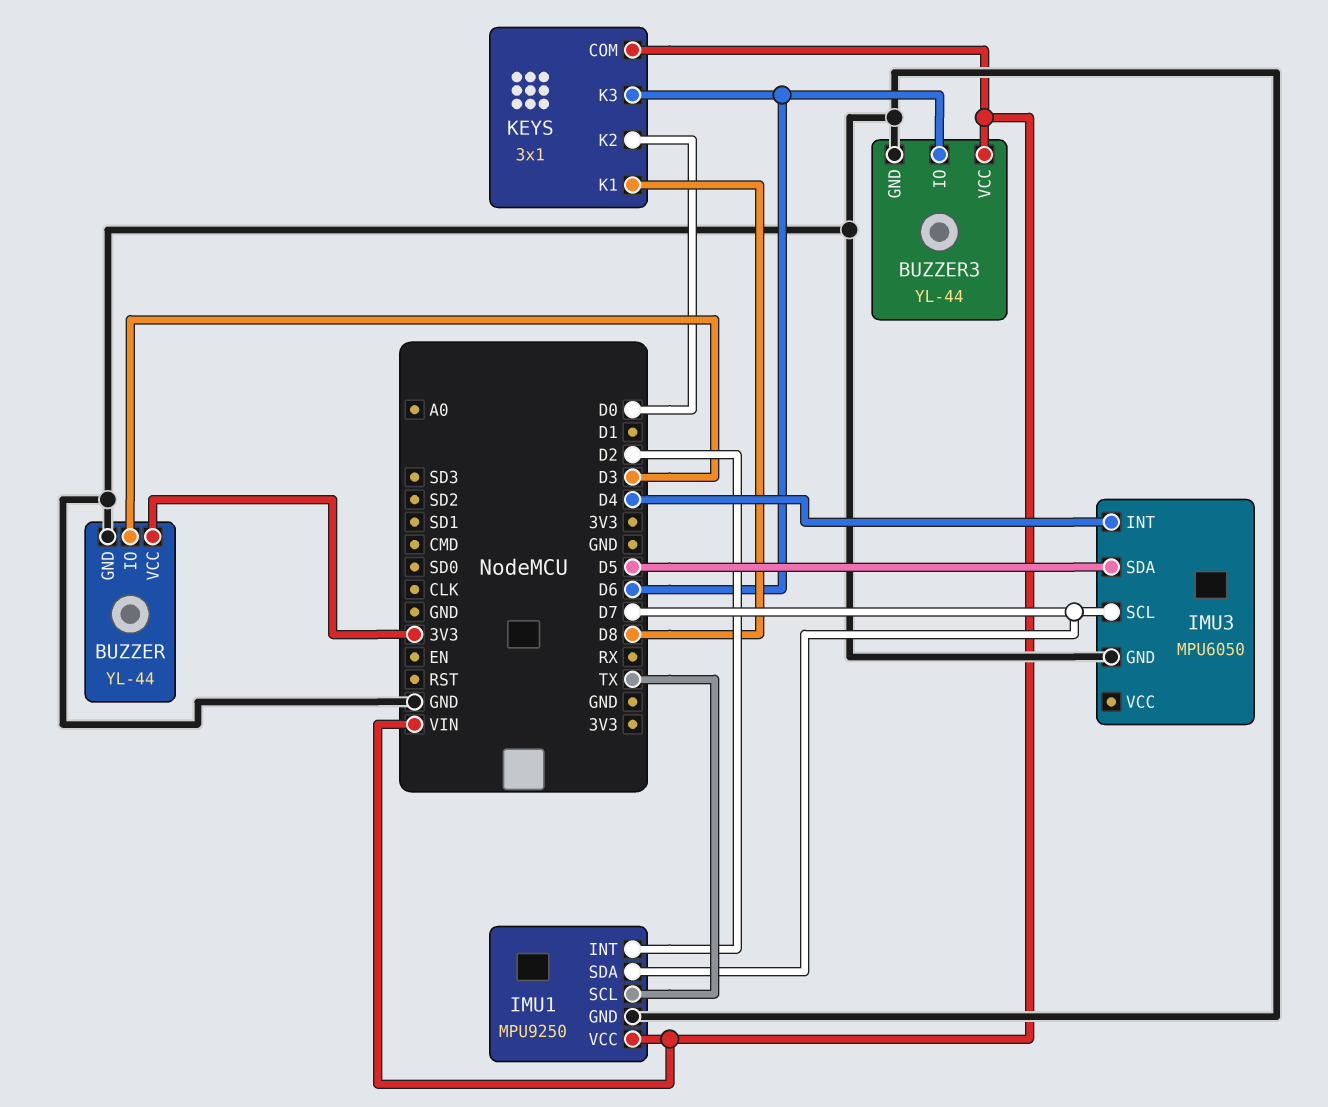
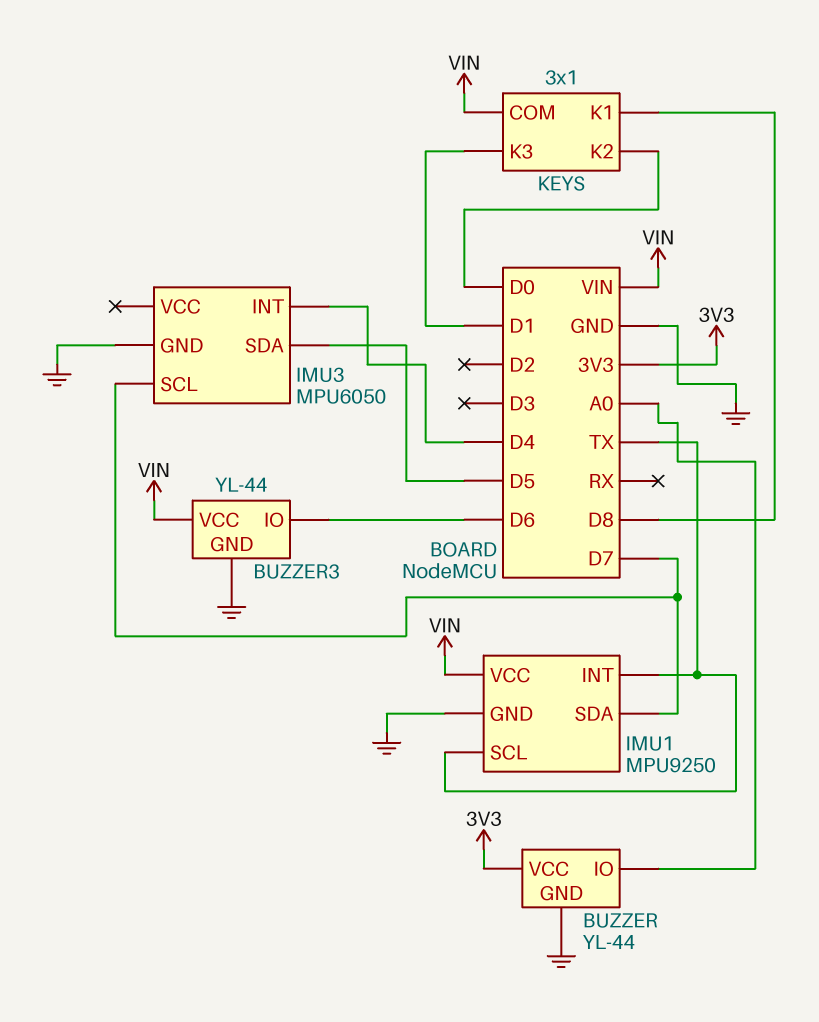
BUZZER pin IO: D3 -> A0
IMU1 pin INT: D2 -> TX
KEYS pin K3: D6 -> D1

